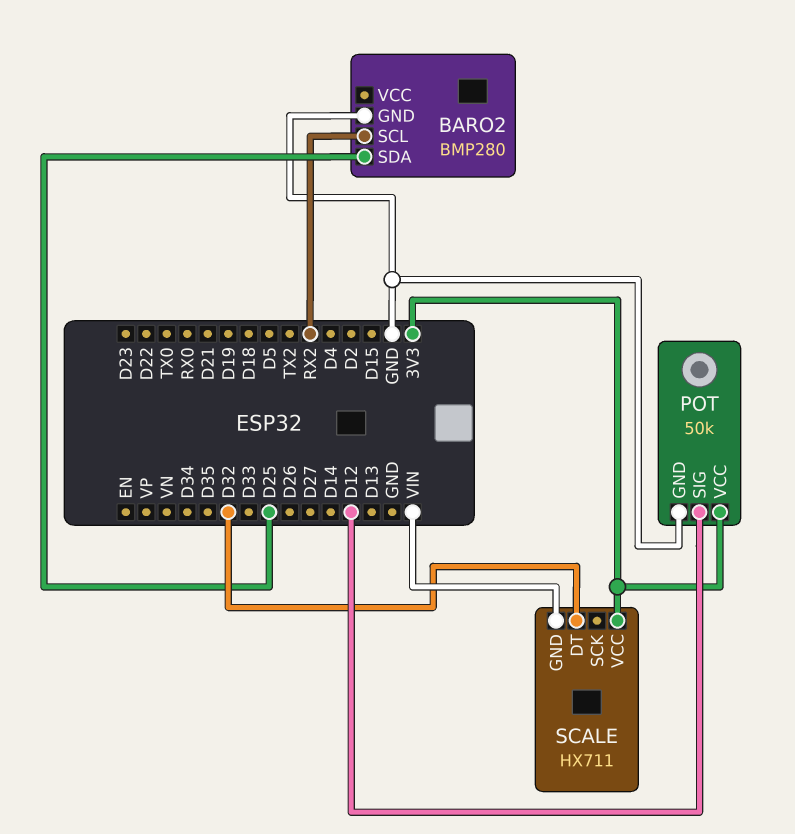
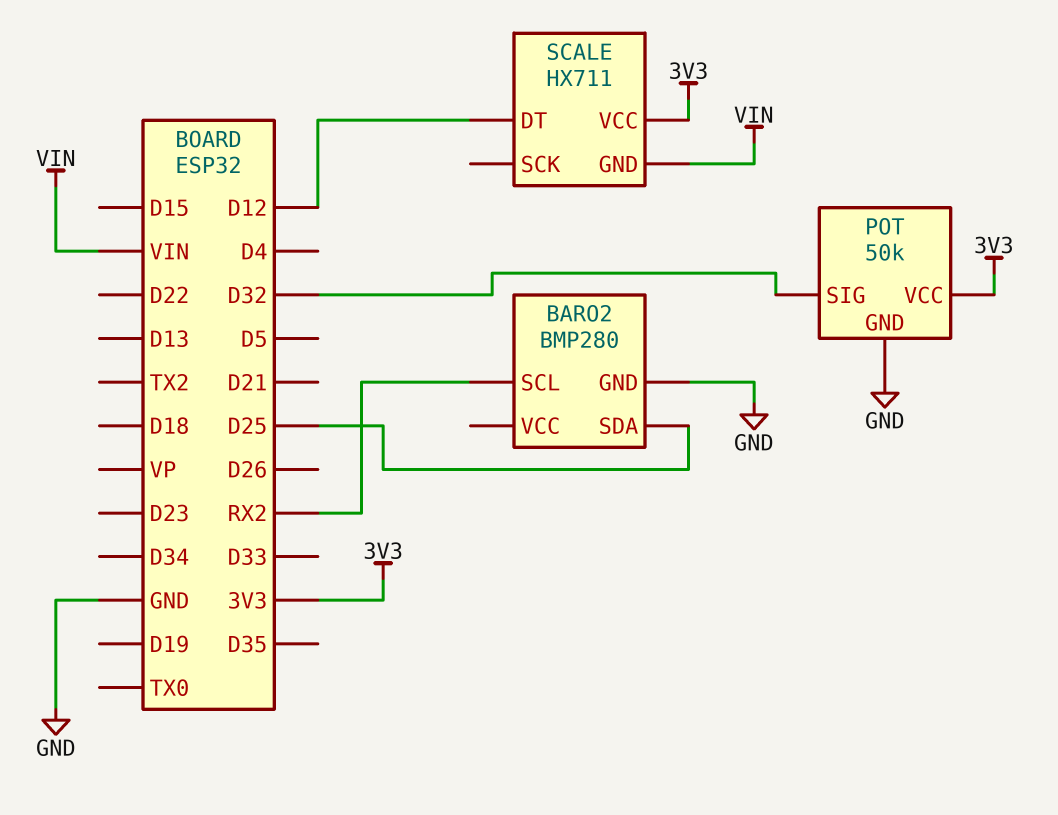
POT pin SIG: D12 -> D32
SCALE pin DT: D32 -> D12

